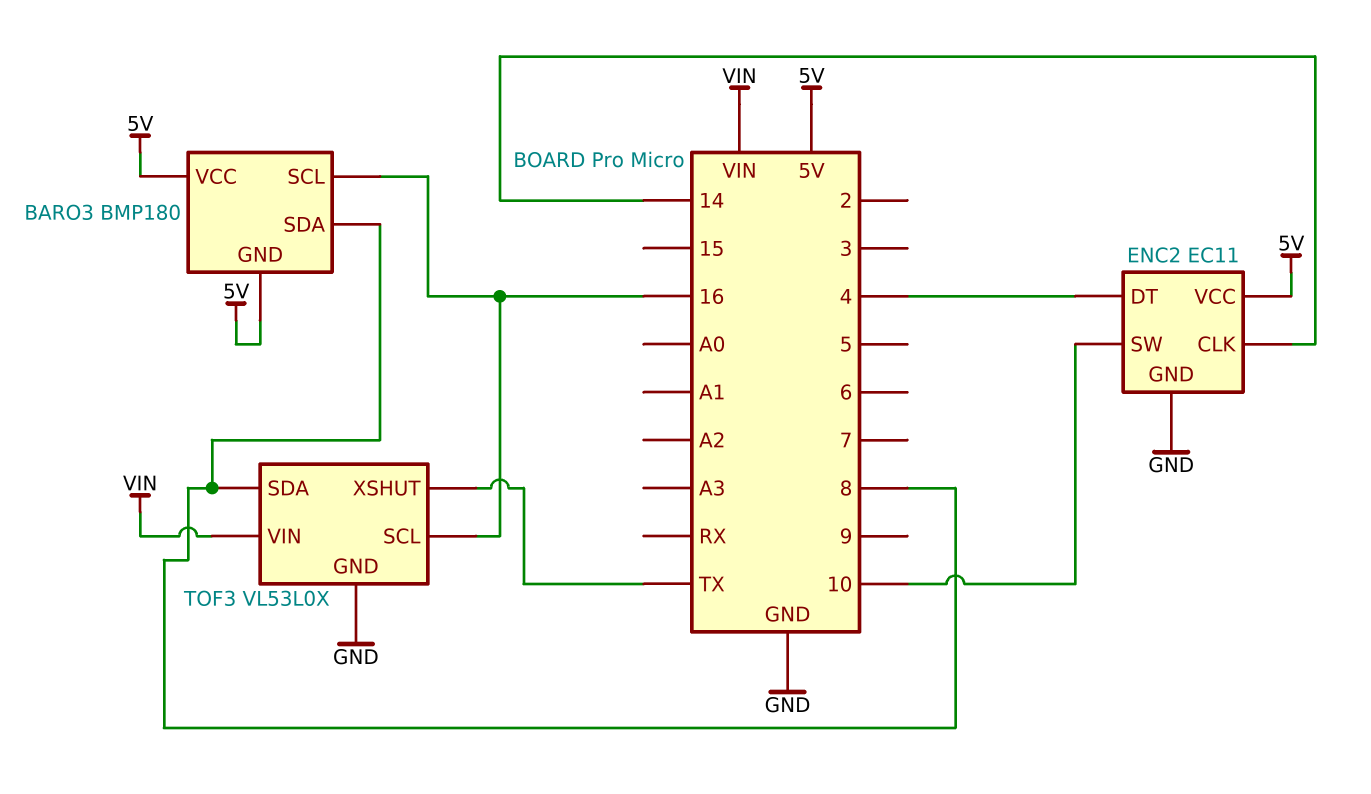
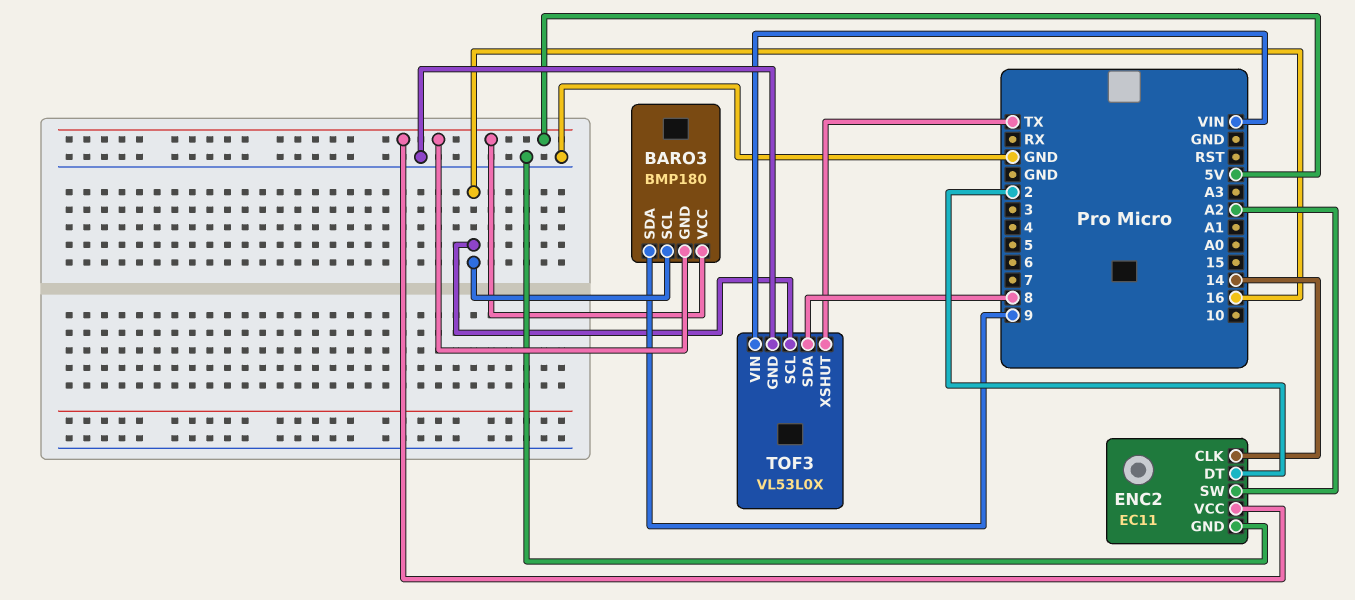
BARO3 pin SDA: 8 -> 9
ENC2 pin DT: 4 -> 2
ENC2 pin SW: 10 -> A2

